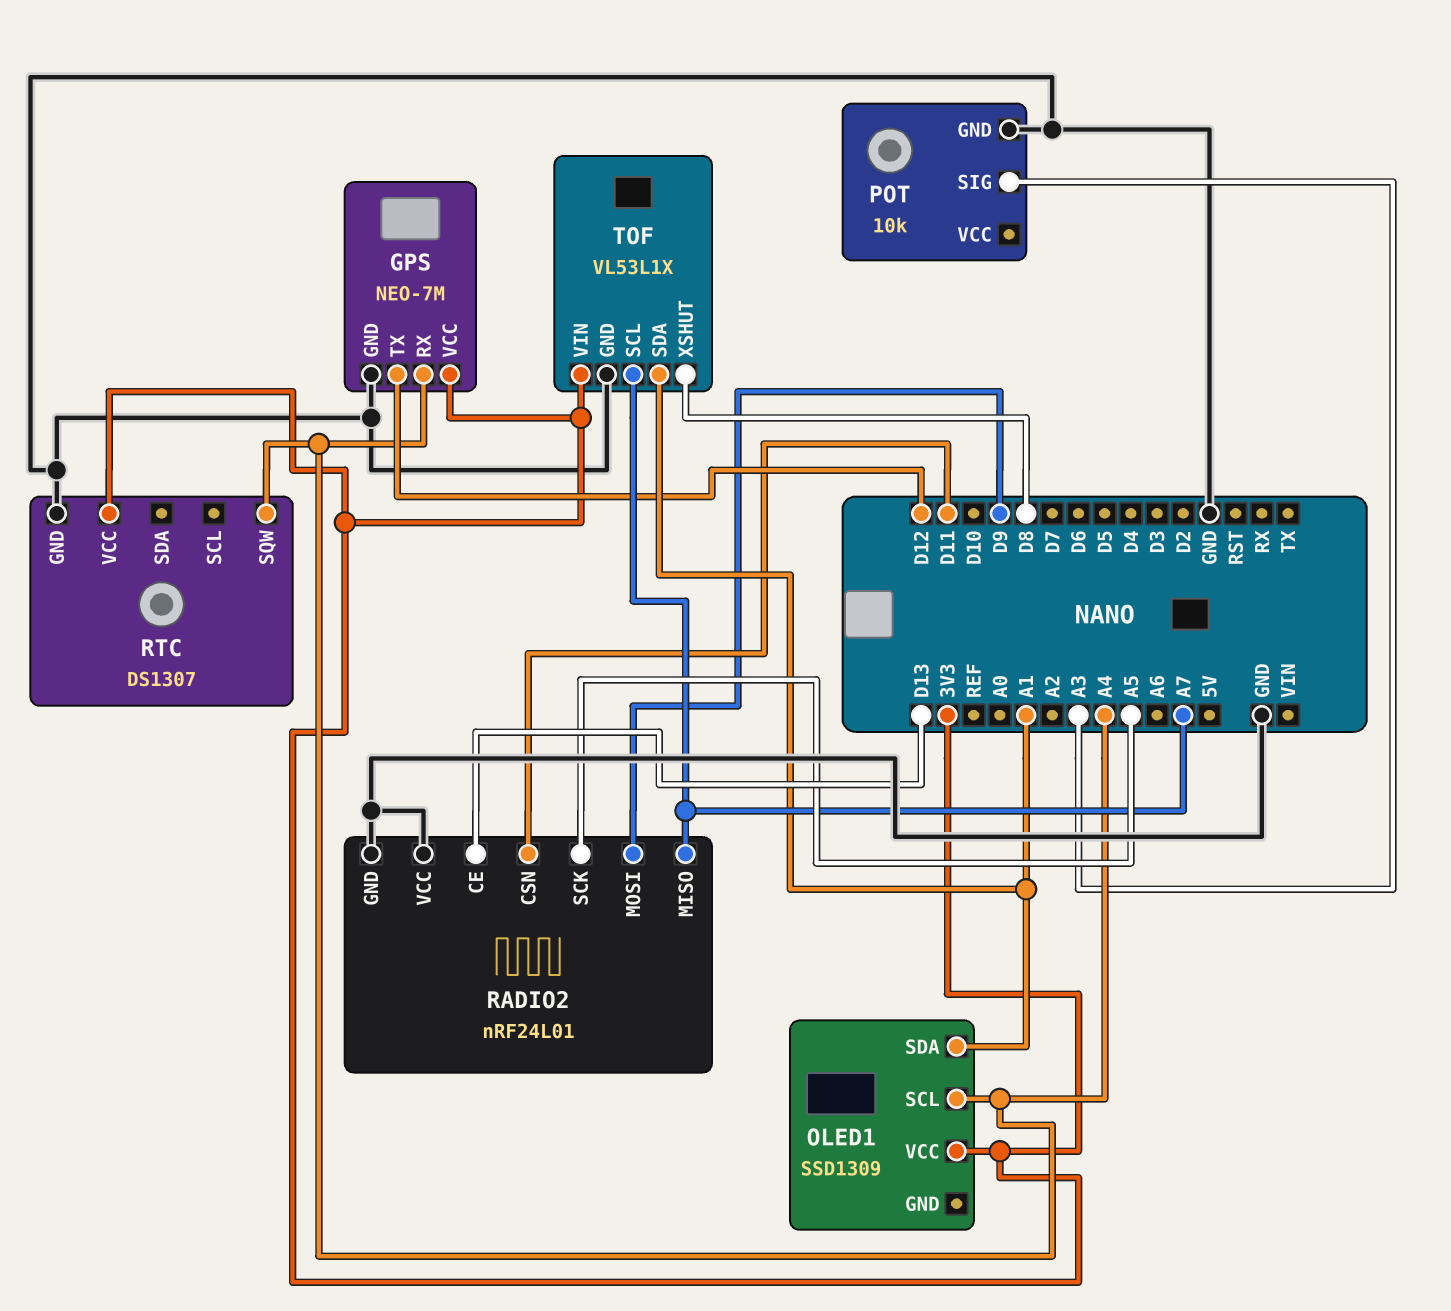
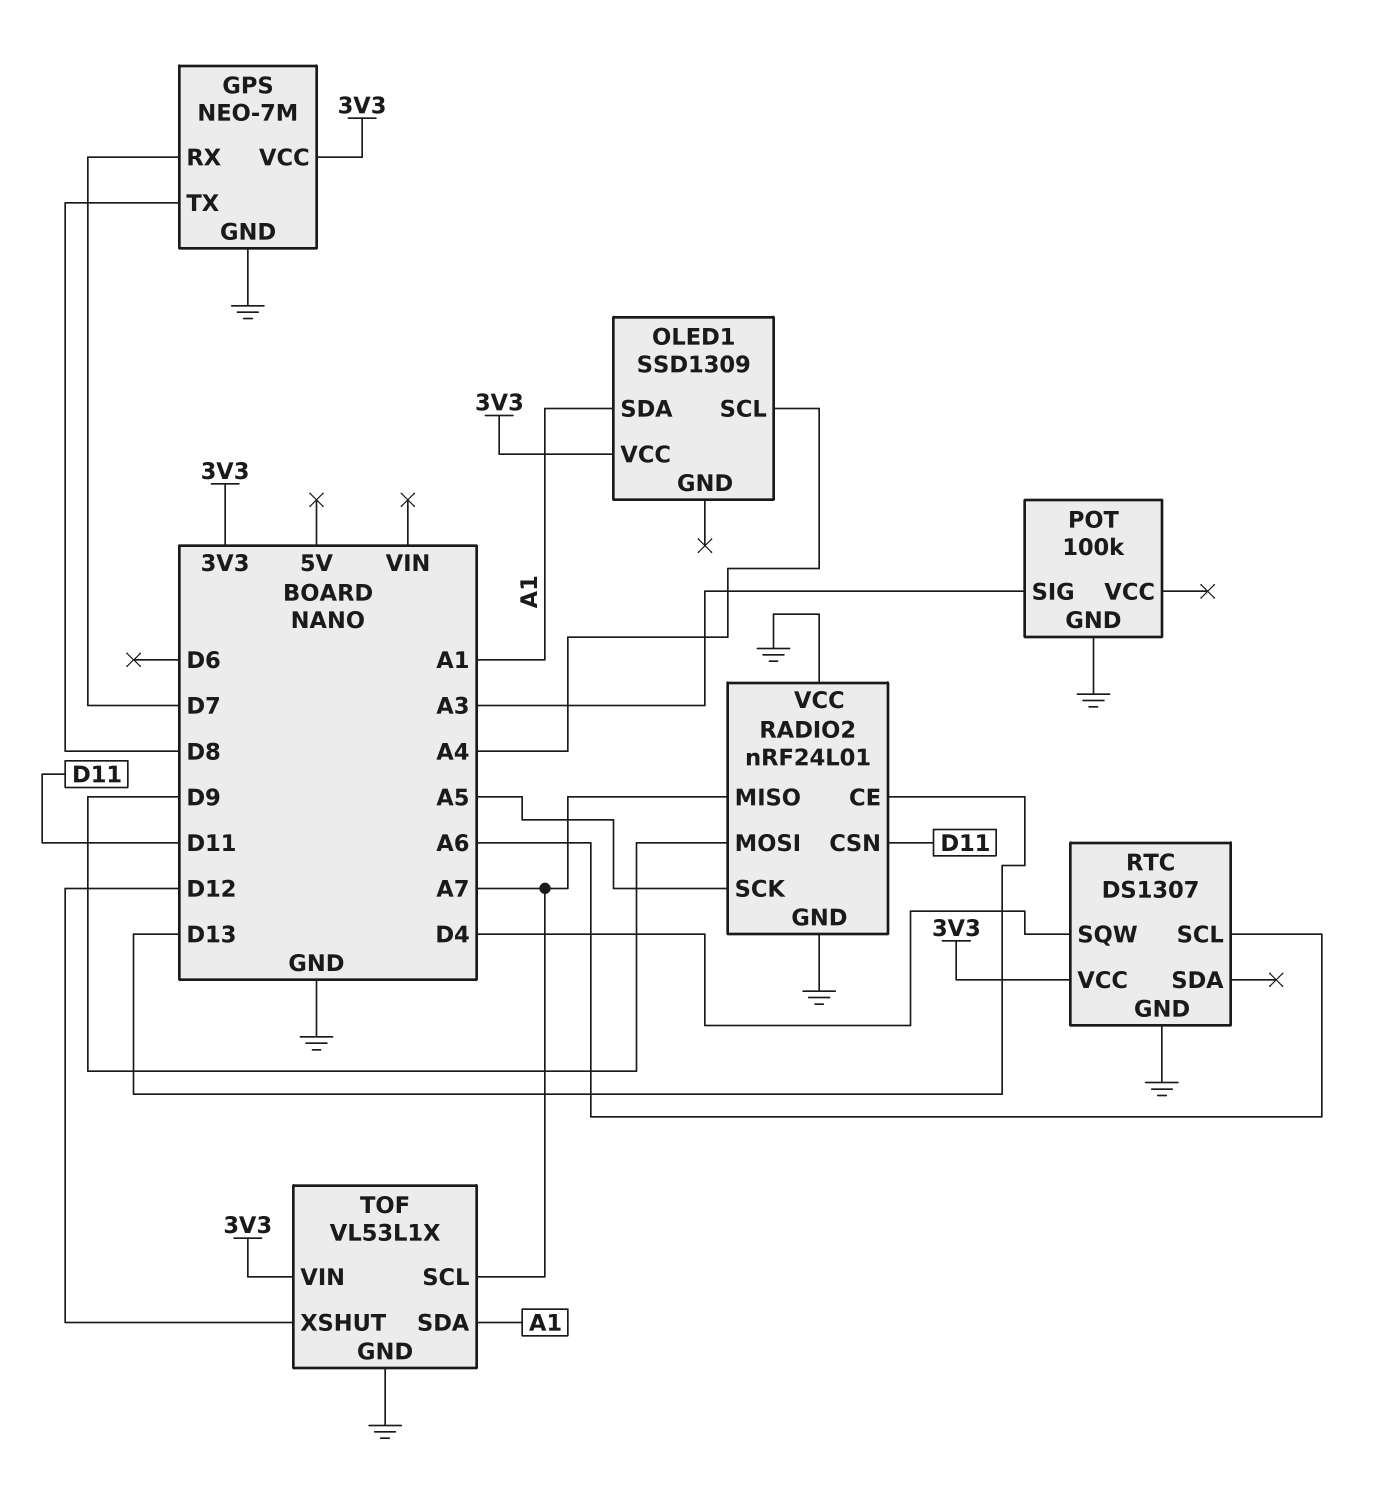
GPS pin RX: A4 -> D7
GPS pin TX: D12 -> D8
POT: 10k -> 100k
RTC pin SCL: none -> A6
RTC pin SQW: A4 -> D4
TOF pin XSHUT: D8 -> D12

